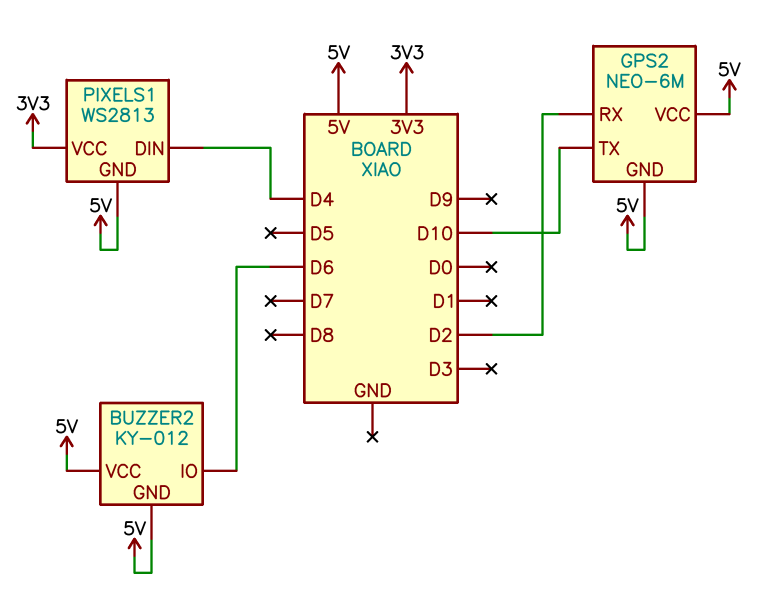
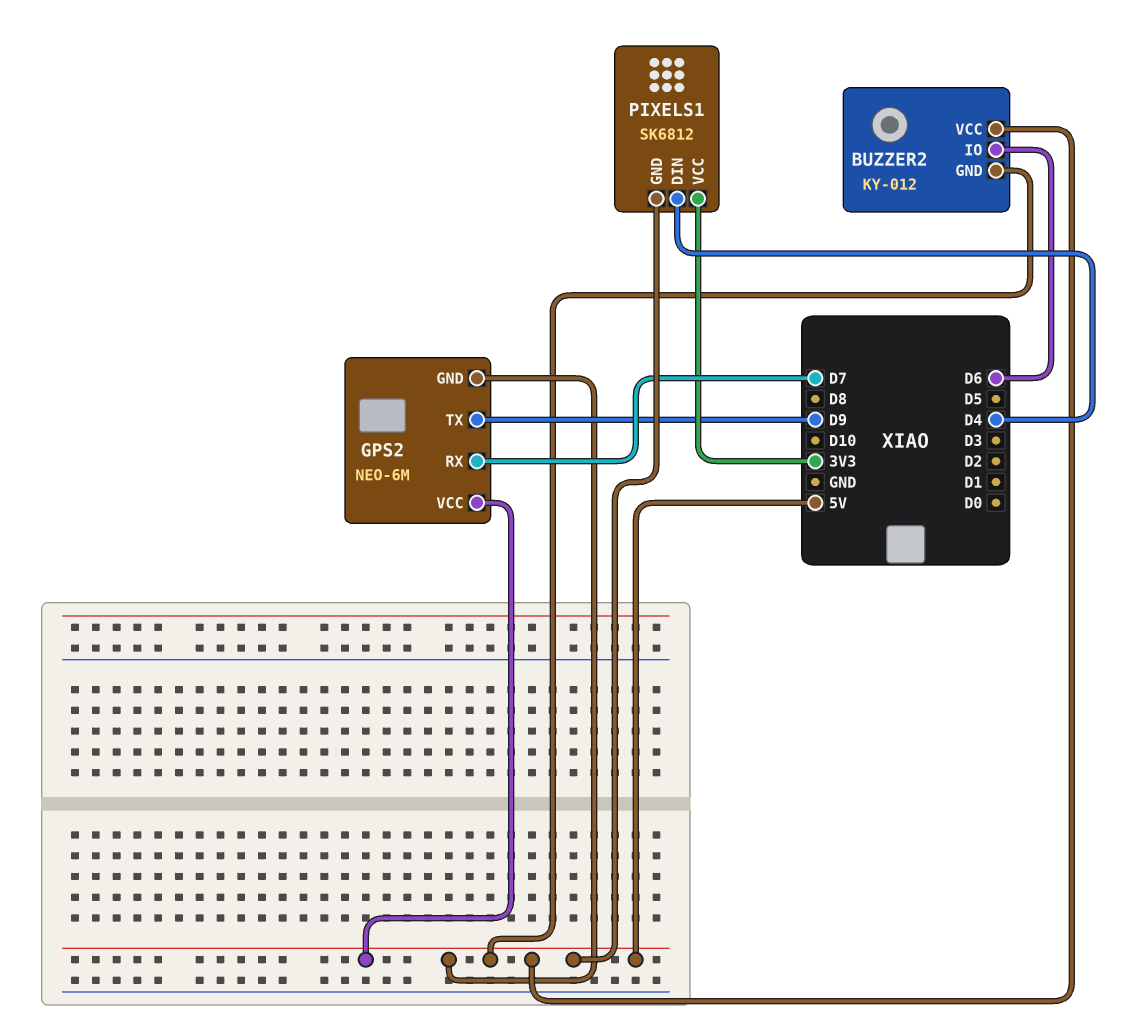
GPS2 pin RX: D2 -> D7
GPS2 pin TX: D10 -> D9
PIXELS1: WS2813 -> SK6812

